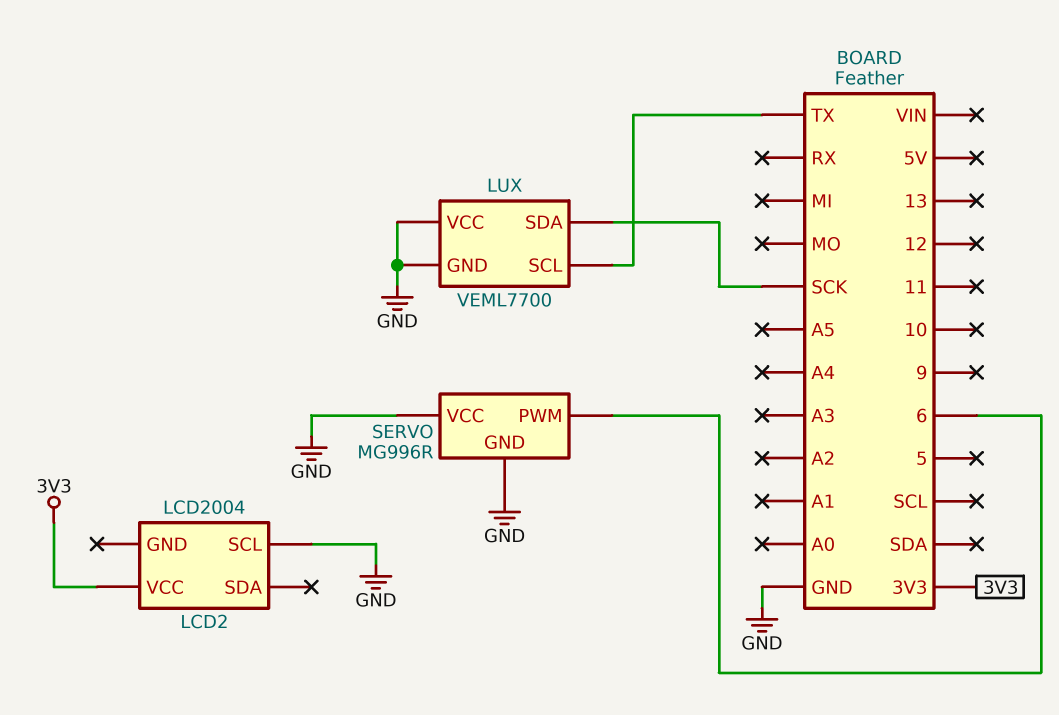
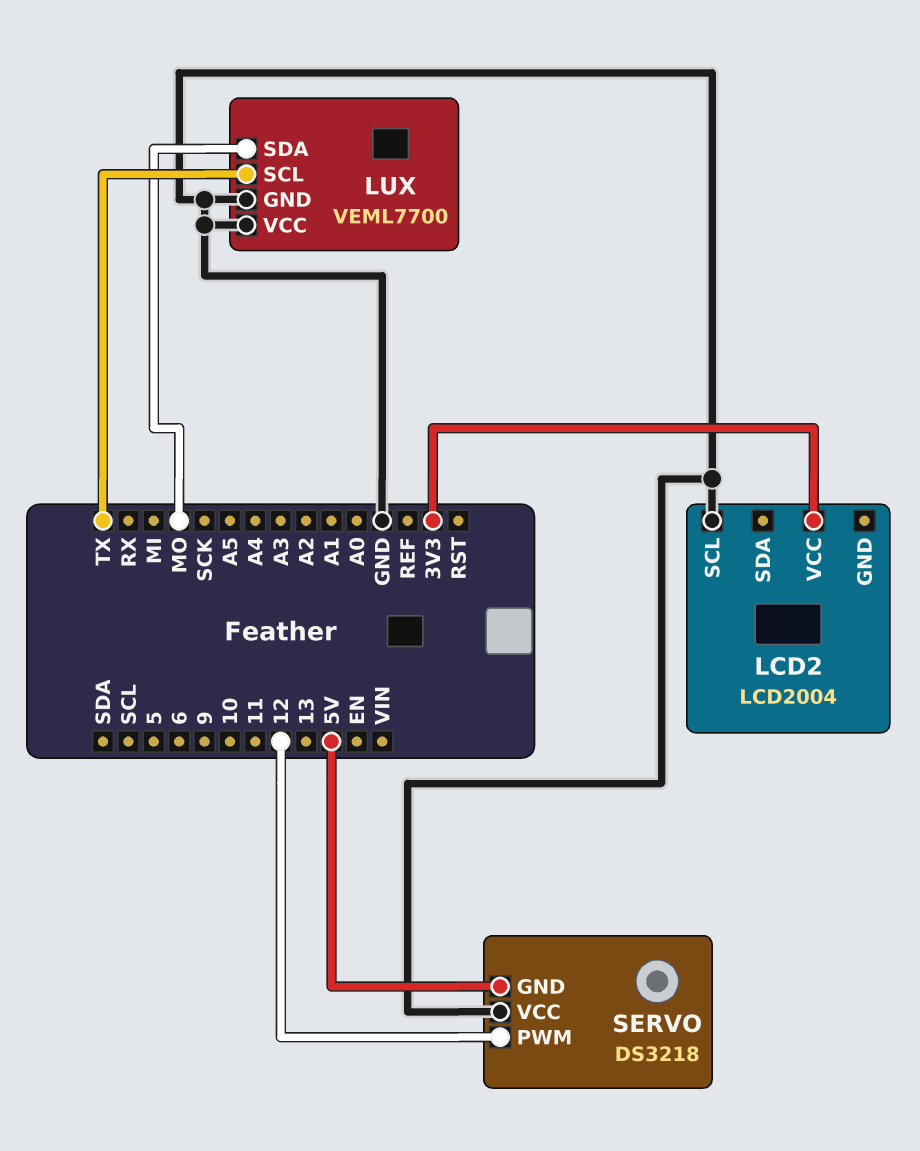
LUX pin SDA: SCK -> MO
SERVO: MG996R -> DS3218
SERVO pin GND: GND -> 5V
SERVO pin PWM: 6 -> 12

